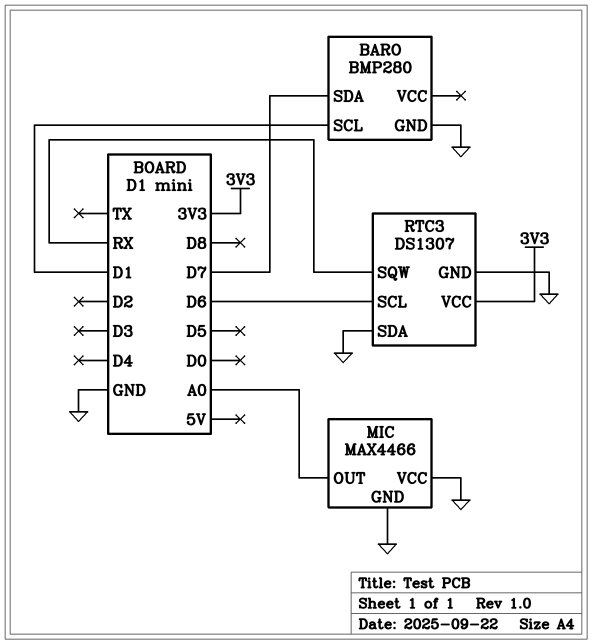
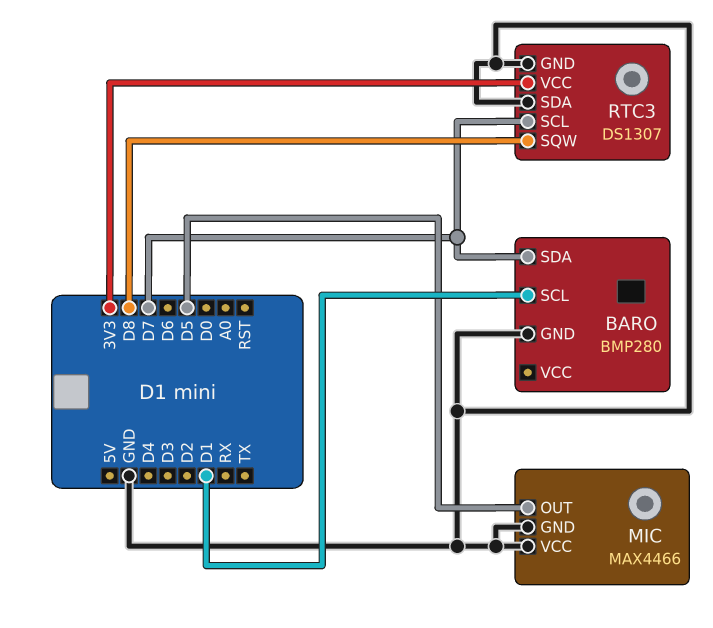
MIC pin OUT: A0 -> D5
RTC3 pin SCL: D6 -> D7
RTC3 pin SQW: RX -> D8

